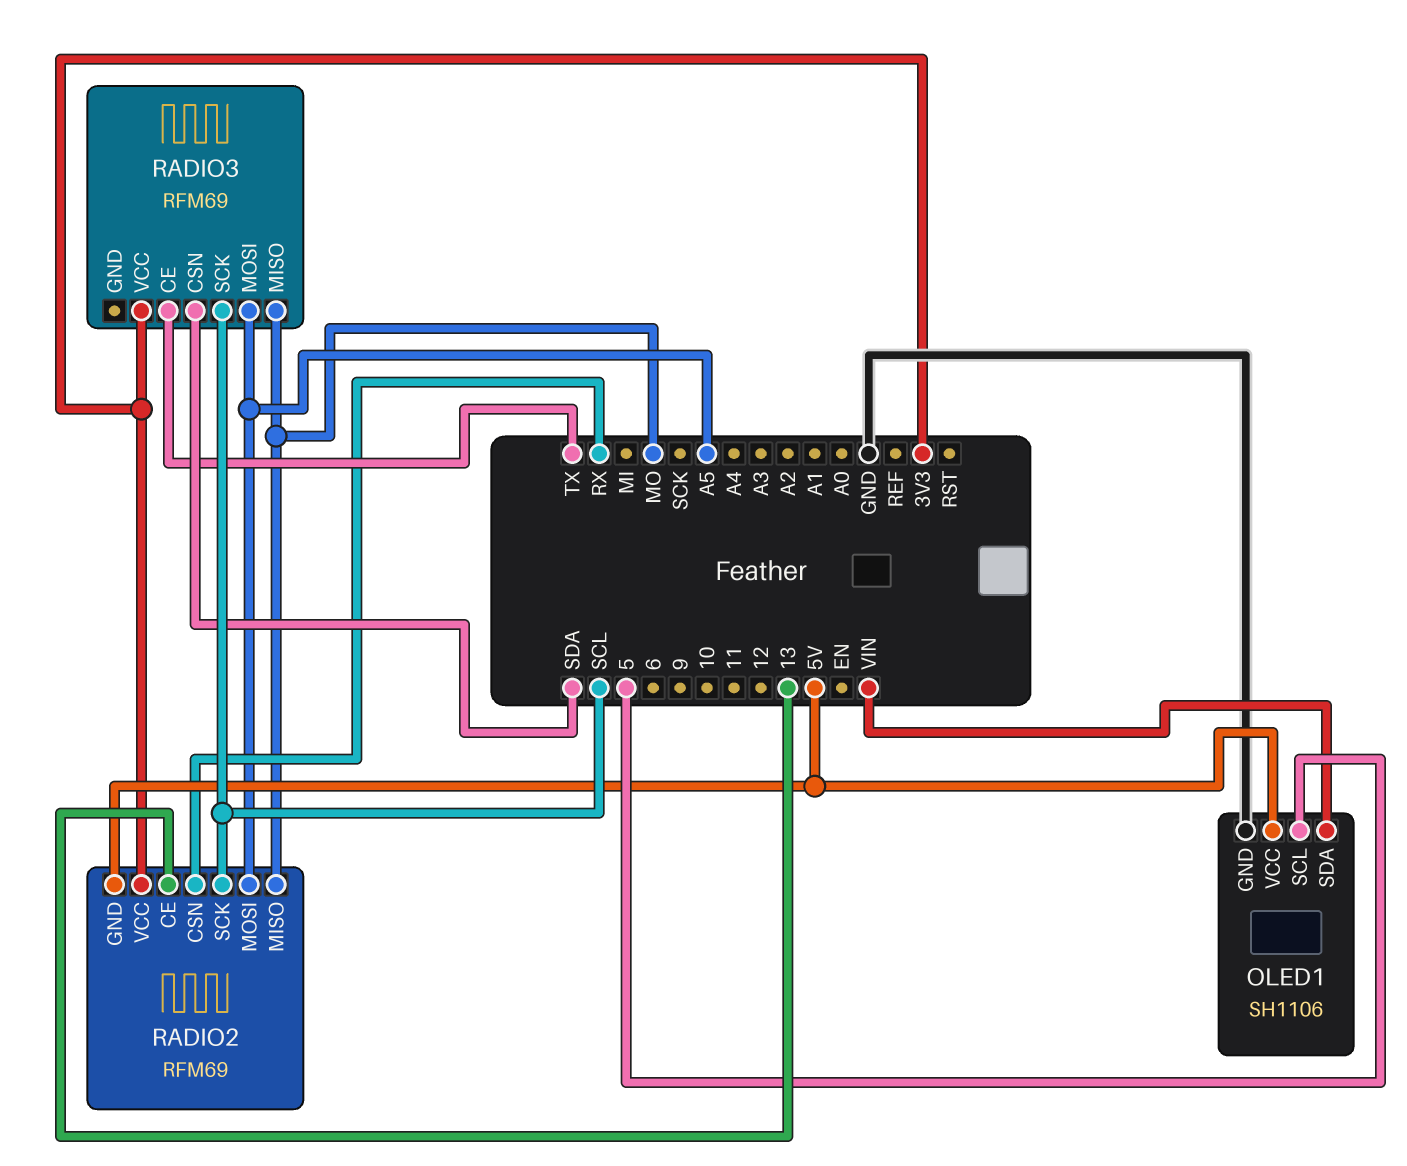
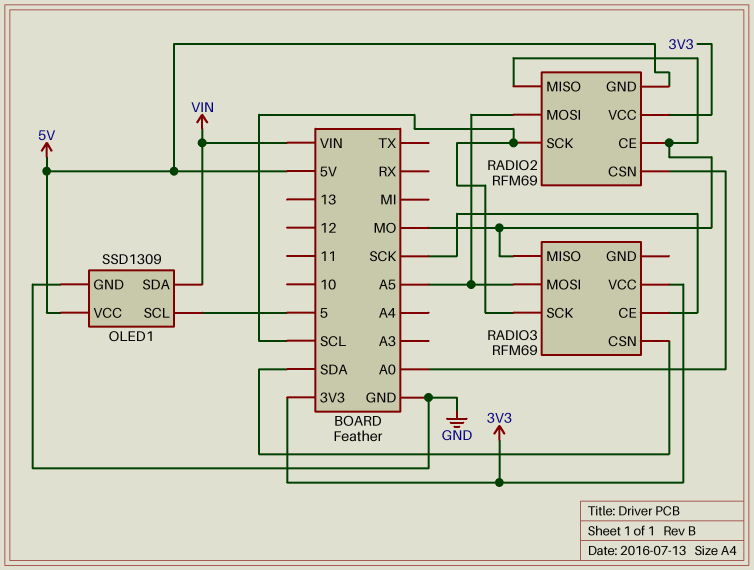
OLED1: SH1106 -> SSD1309
RADIO2 pin CE: 13 -> MO
RADIO2 pin CSN: RX -> A0
RADIO3 pin CE: TX -> SCK

